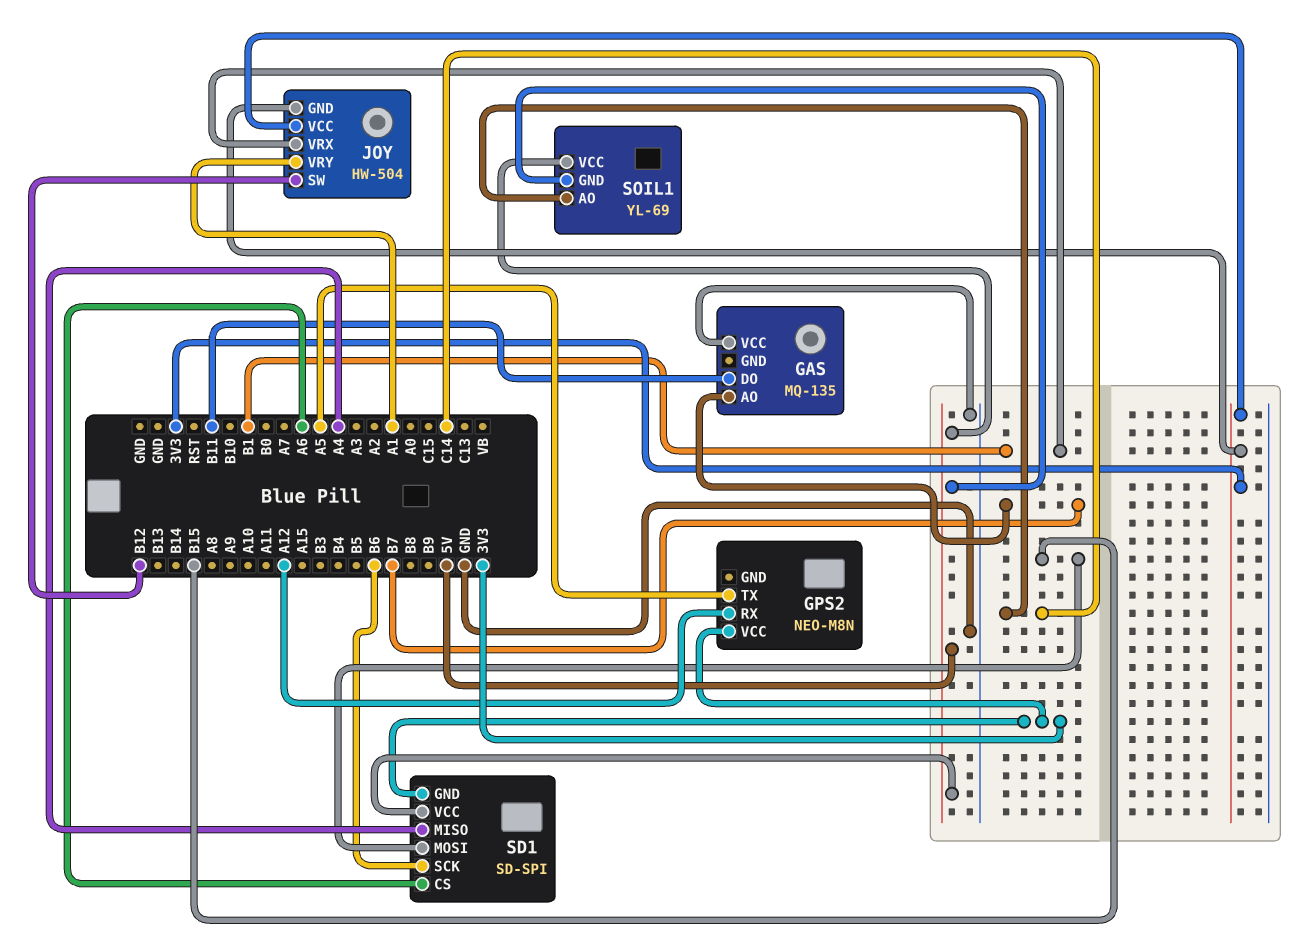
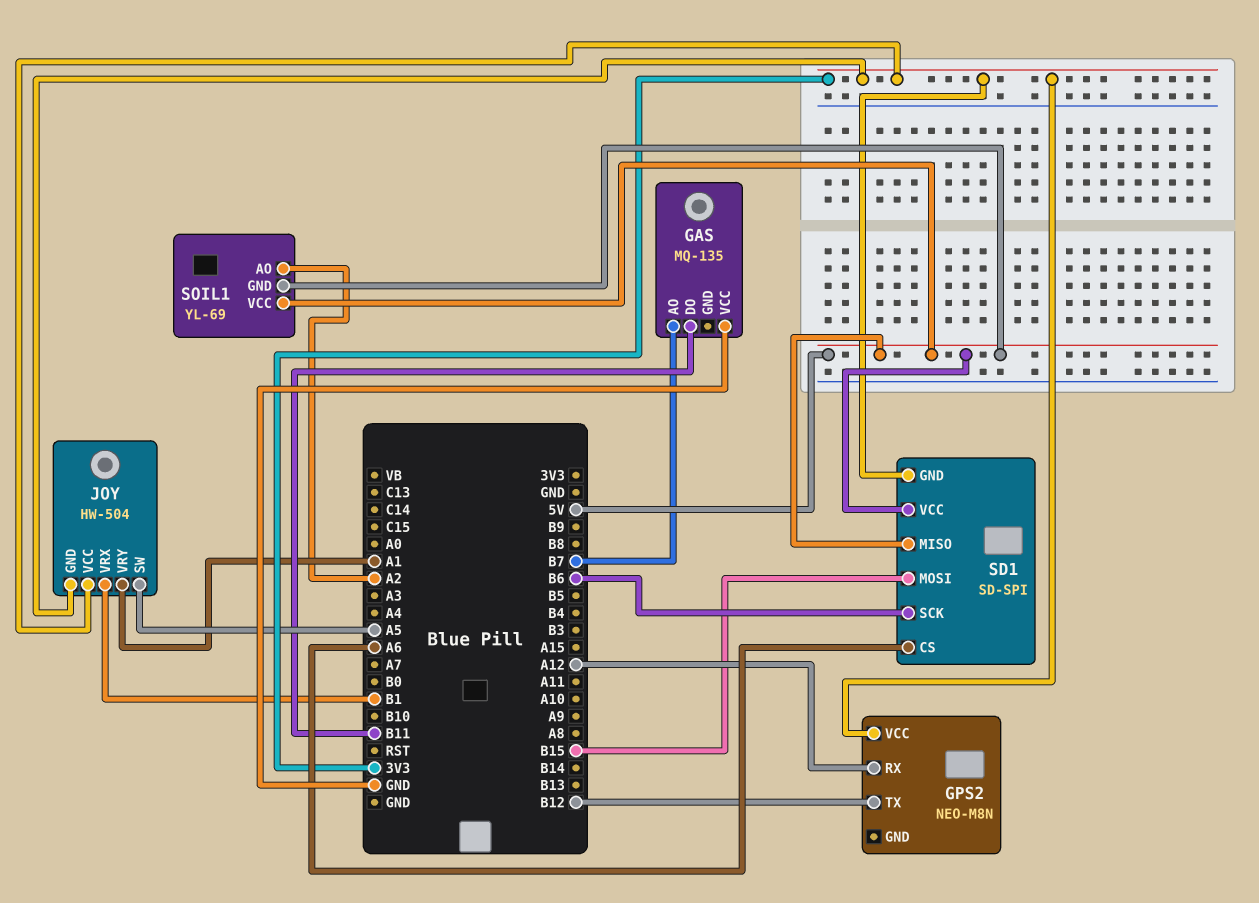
GPS2 pin TX: A5 -> B12
JOY pin SW: B12 -> A5
SD1 pin MISO: A4 -> 5V
SOIL1 pin AO: C14 -> A2

